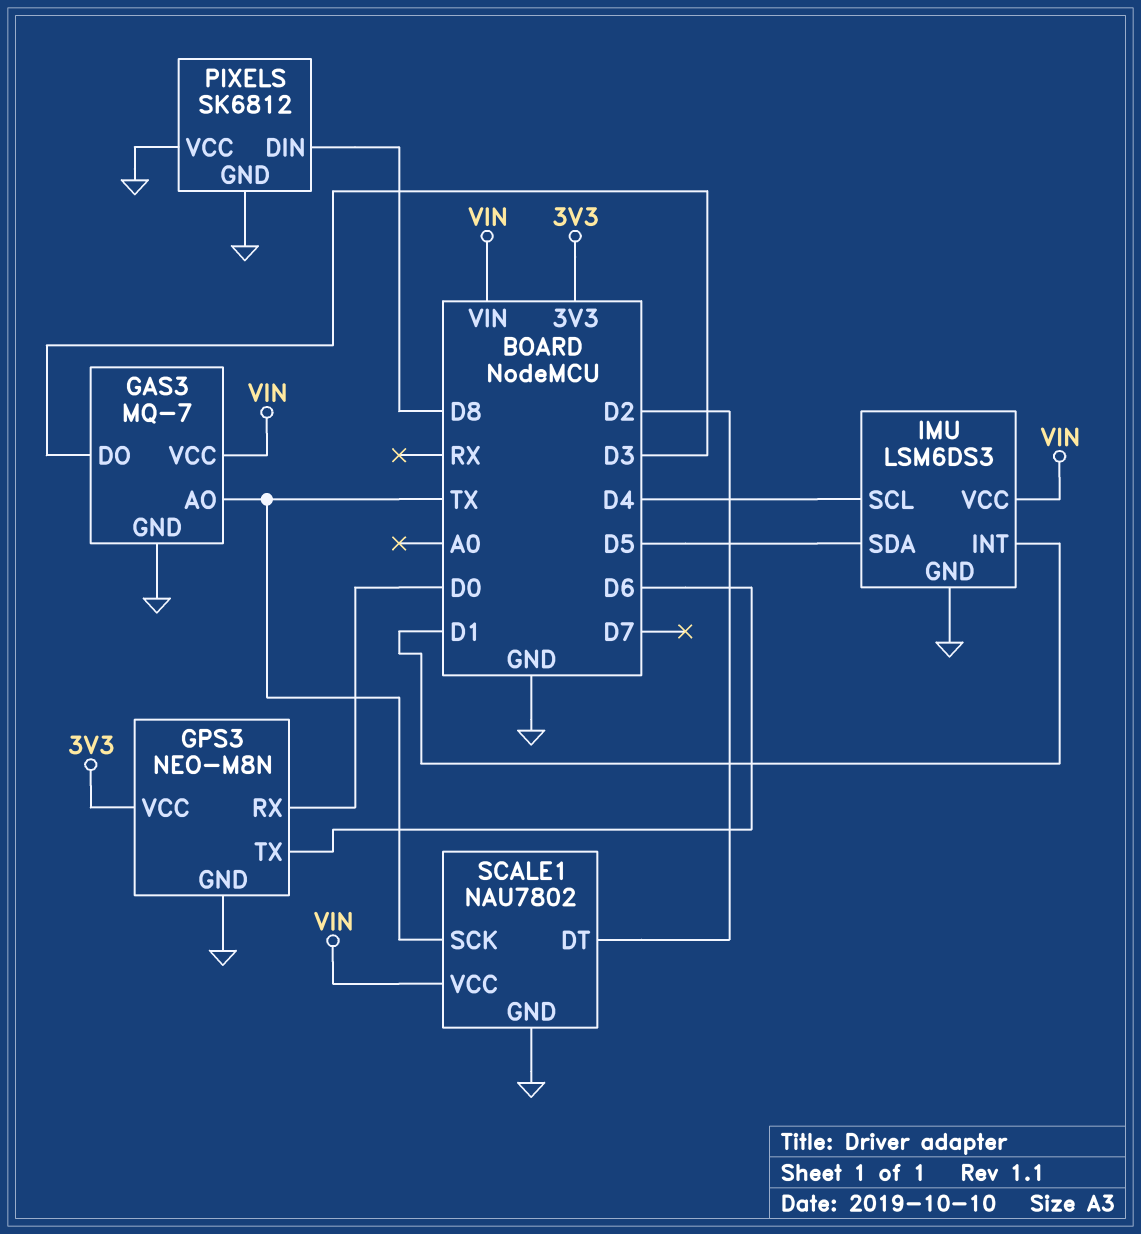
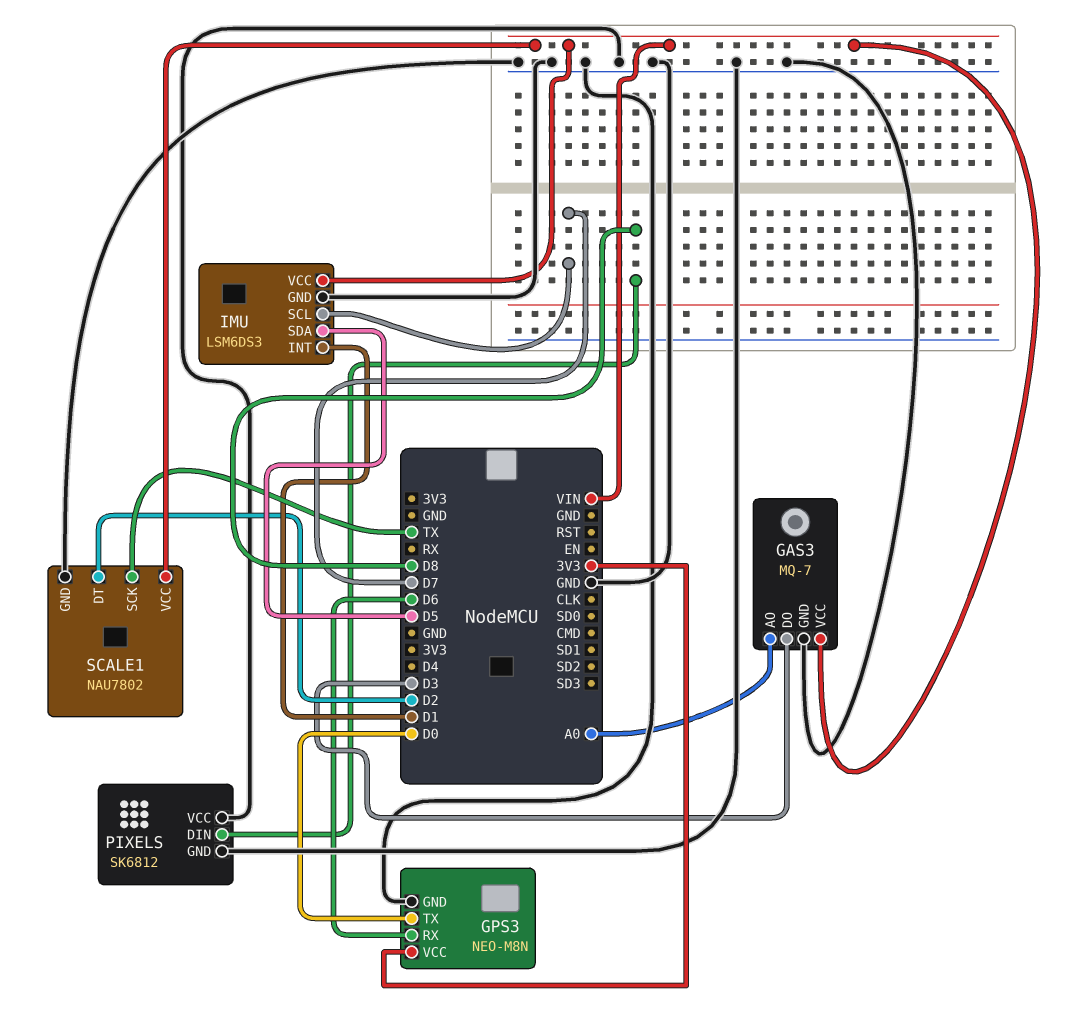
GAS3 pin AO: TX -> A0
GPS3 pin RX: D0 -> D6
GPS3 pin TX: D6 -> D0
IMU pin SCL: D4 -> D7

